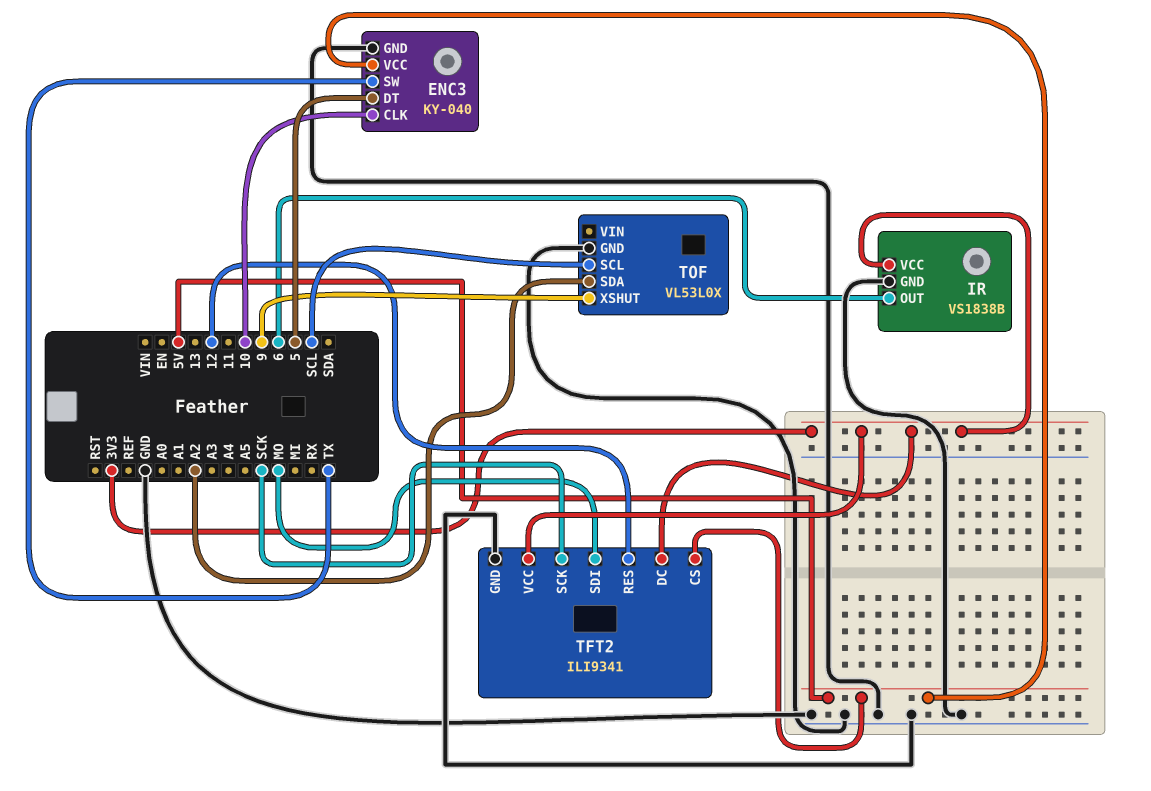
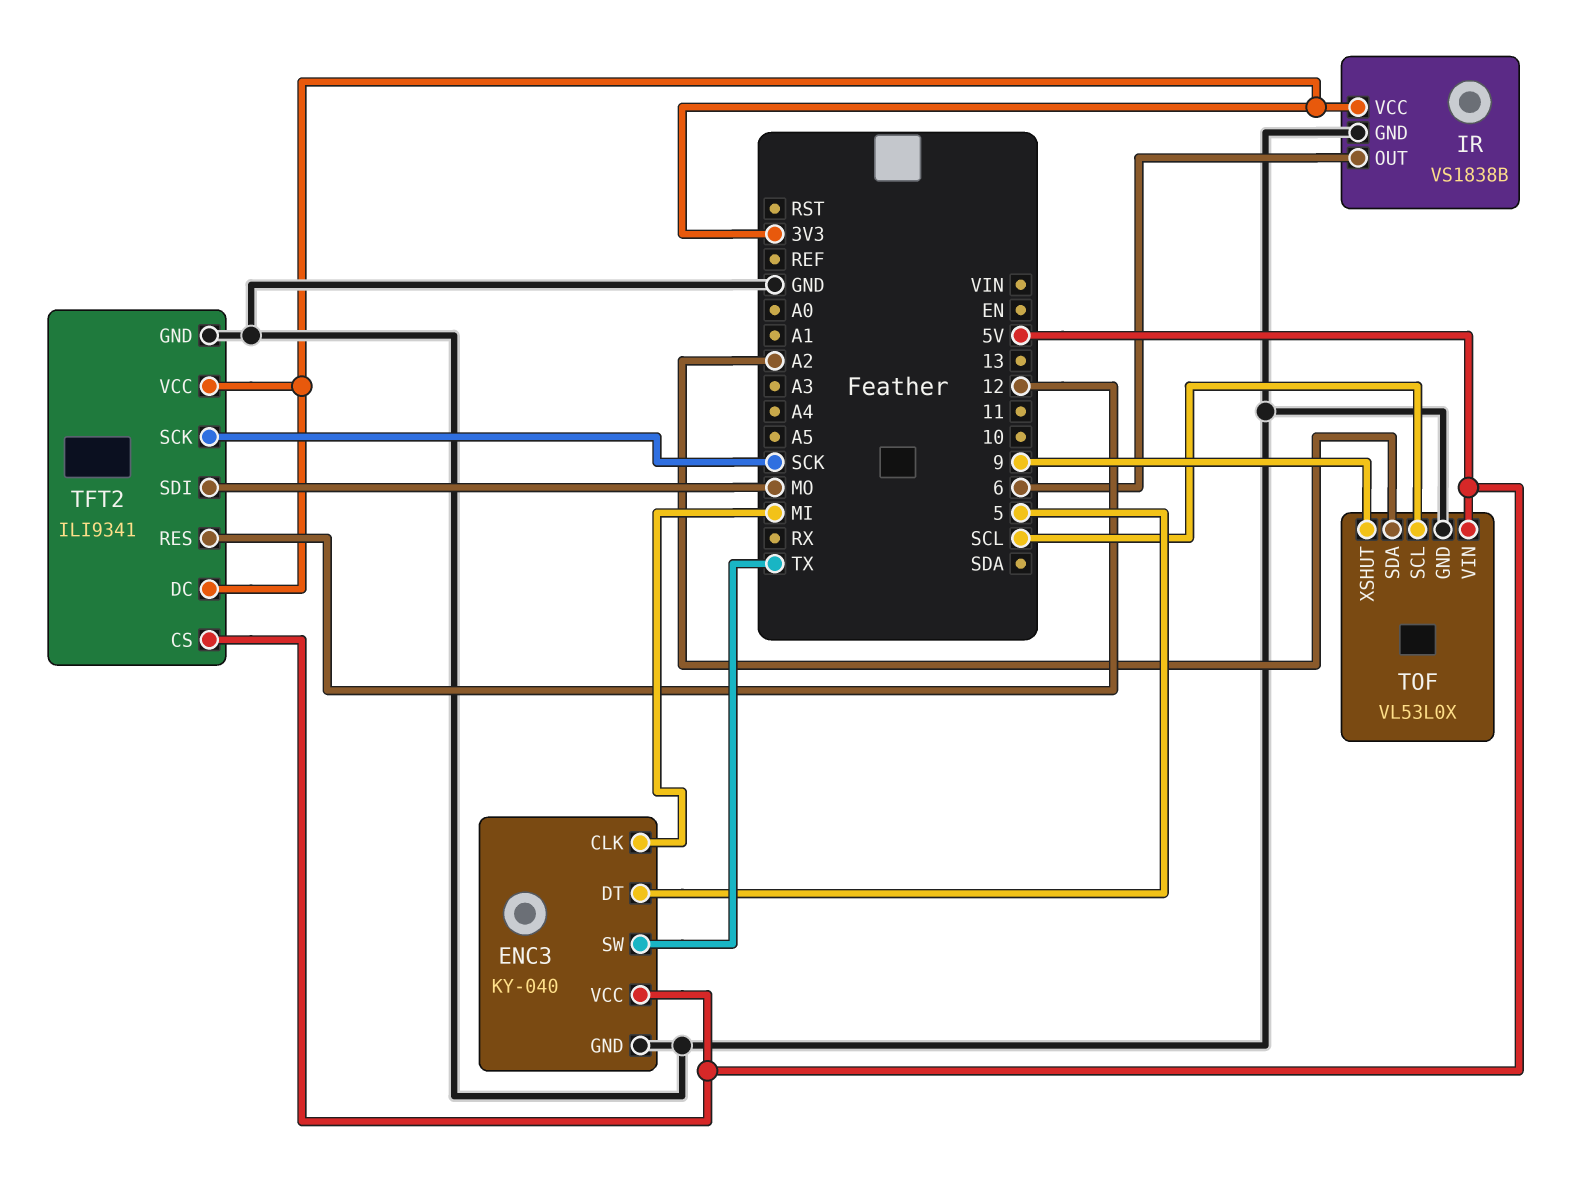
ENC3 pin CLK: 10 -> MI
TOF pin VIN: none -> 5V

